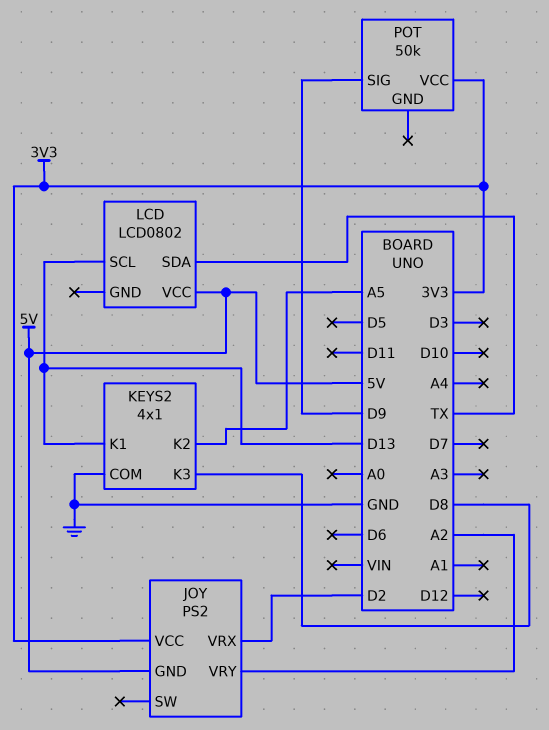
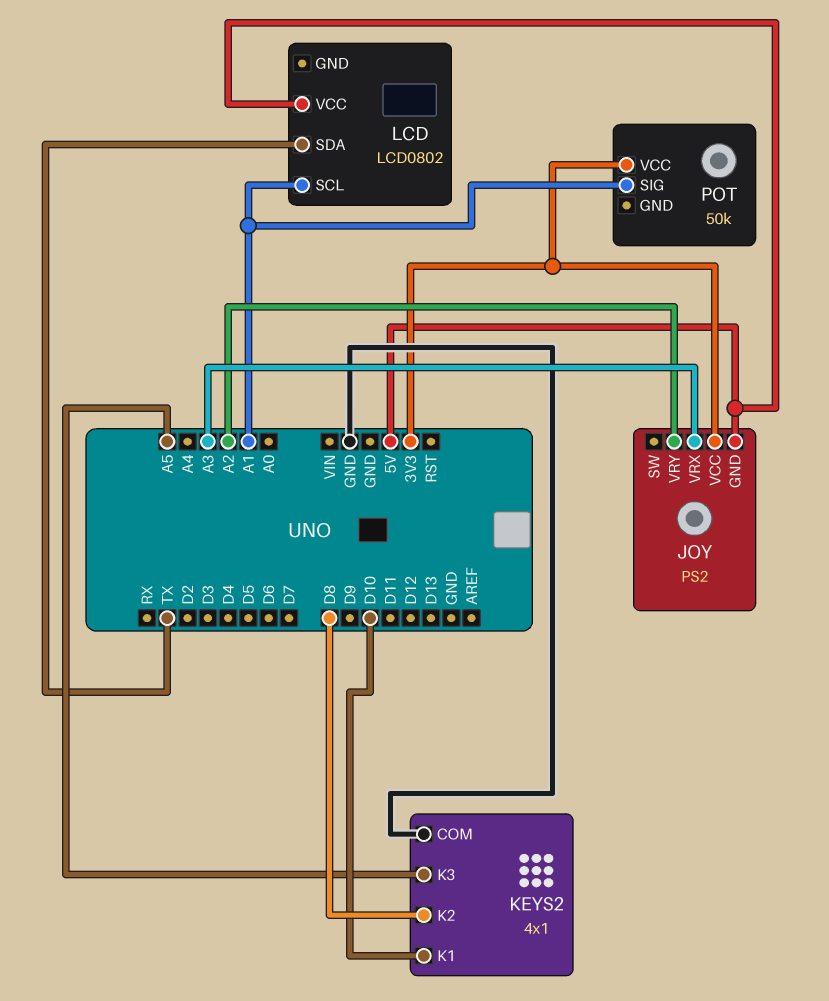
JOY pin VRX: D2 -> A3
KEYS2 pin K1: D13 -> D10
KEYS2 pin K2: A5 -> D8
KEYS2 pin K3: D8 -> A5
LCD pin SCL: D13 -> A1
POT pin SIG: D9 -> A1

